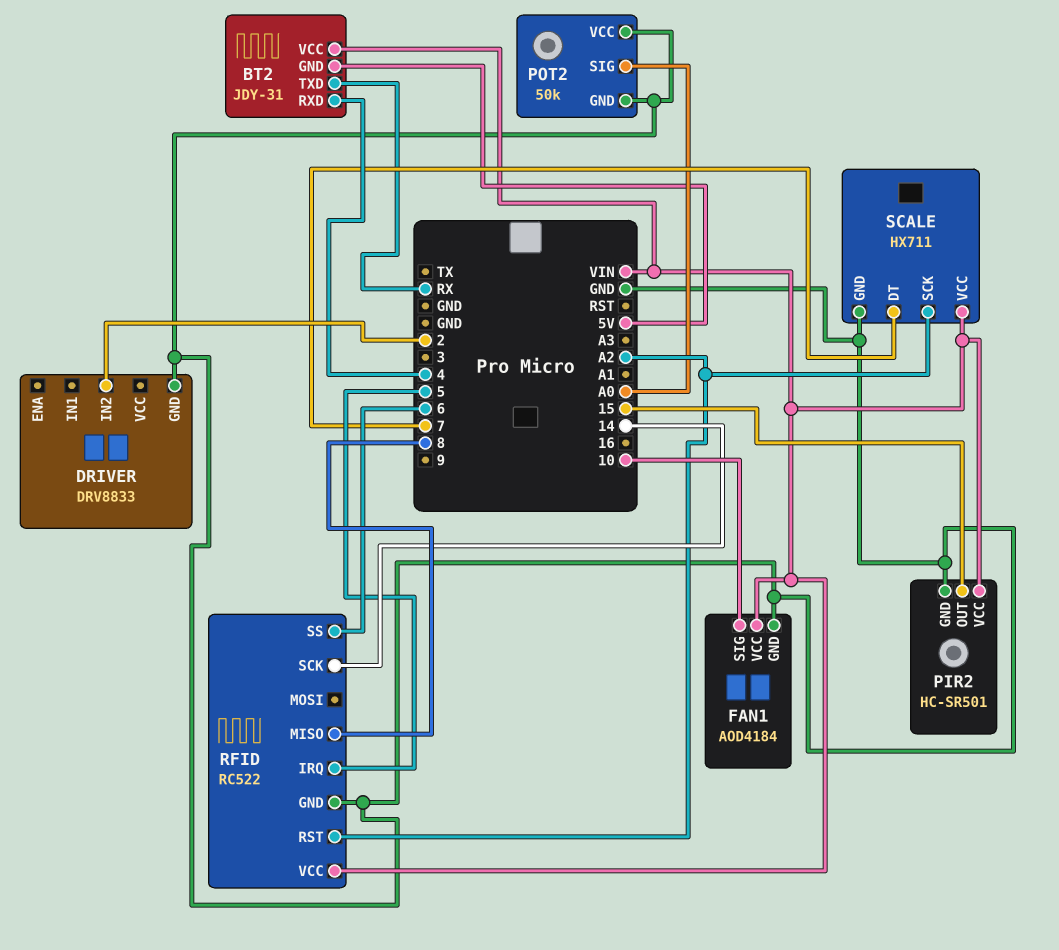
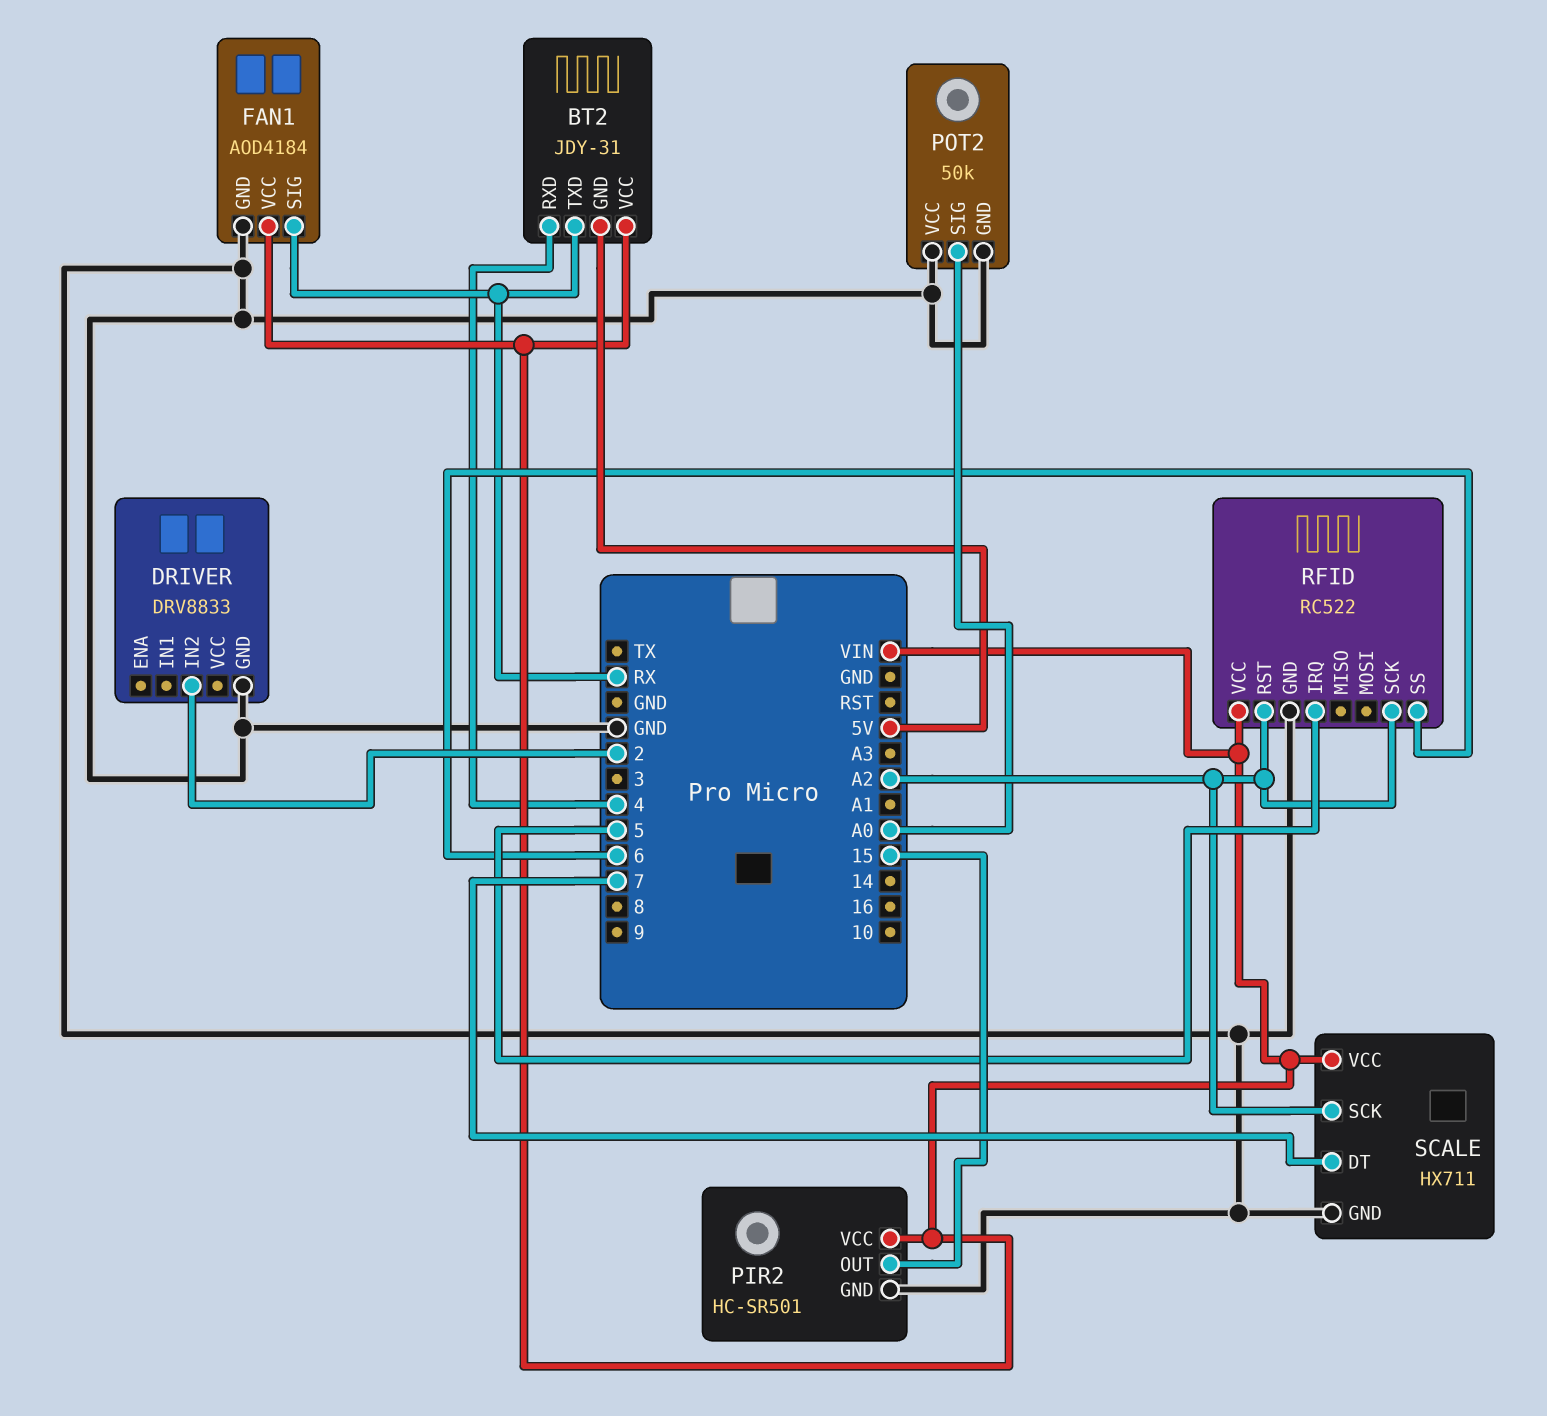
FAN1 pin SIG: 10 -> RX
RFID pin MISO: 8 -> none
RFID pin SCK: 14 -> A2

